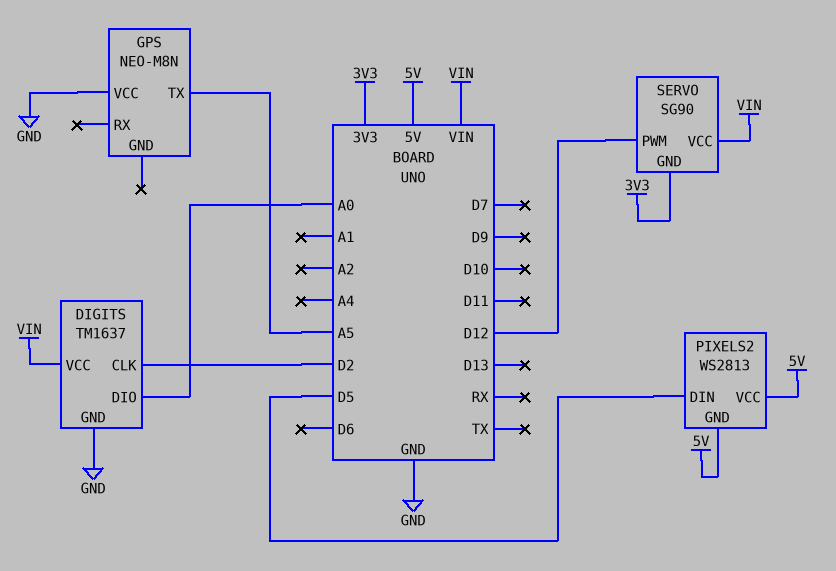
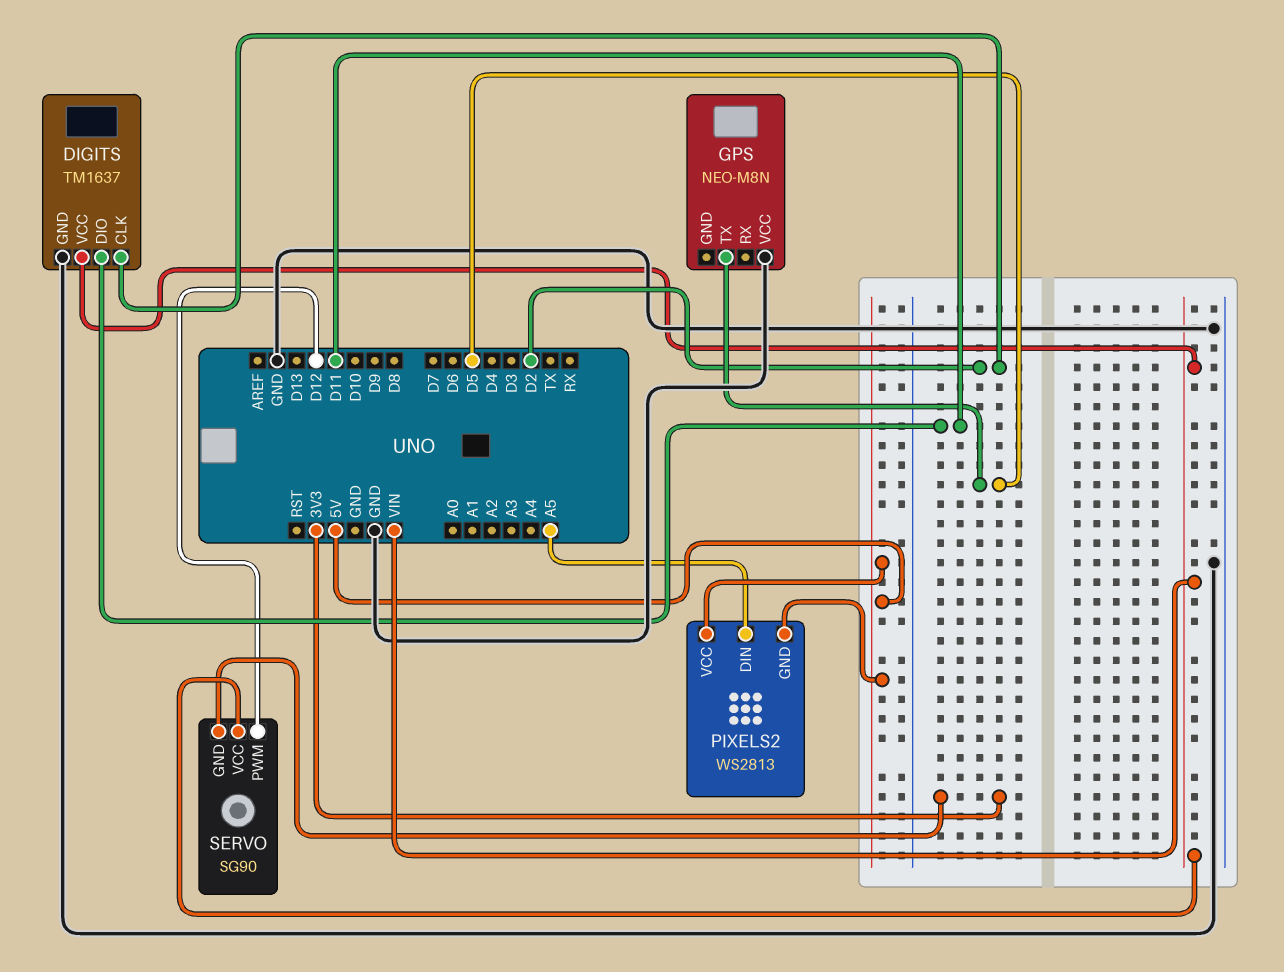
DIGITS pin DIO: A0 -> D11
GPS pin TX: A5 -> D5
PIXELS2 pin DIN: D5 -> A5

